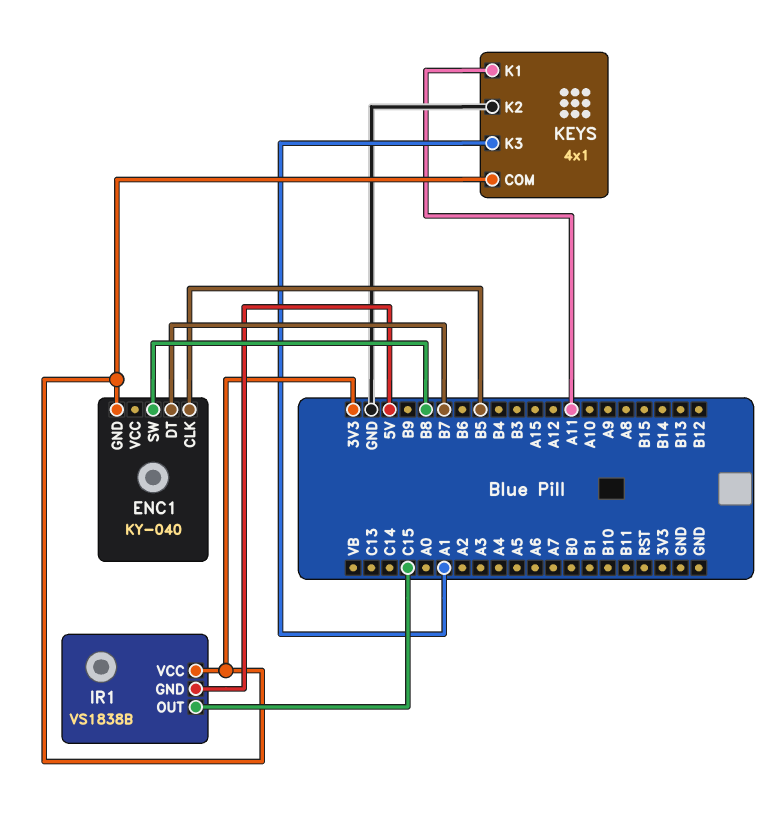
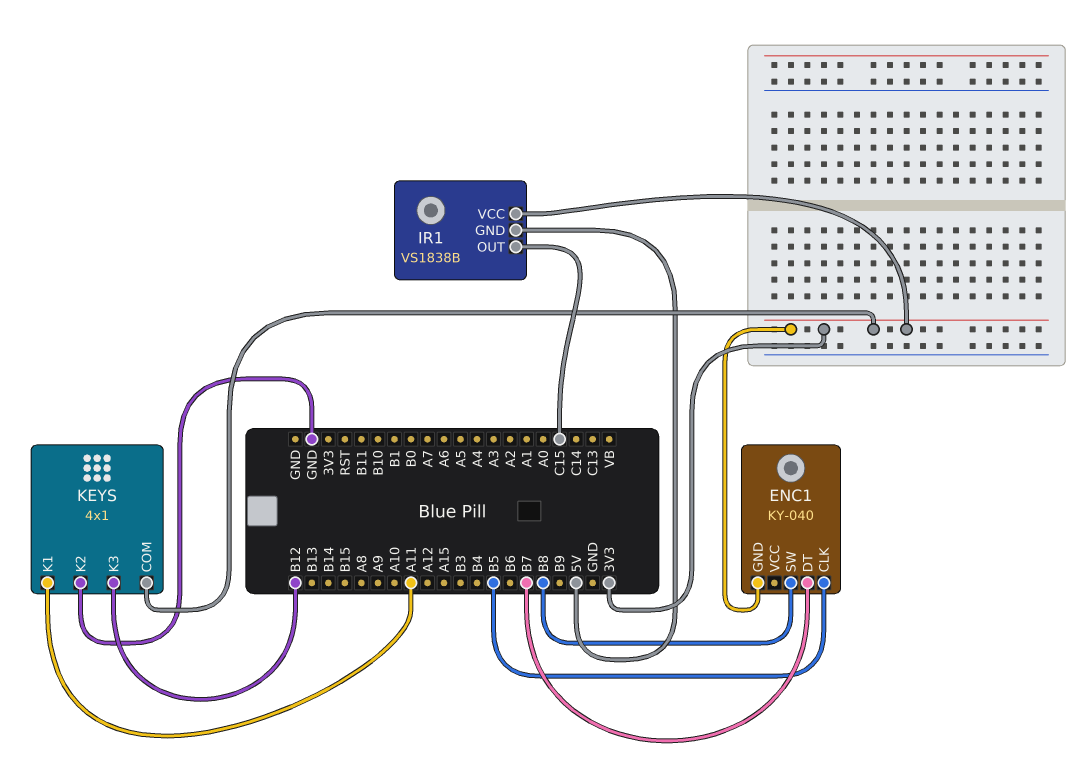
KEYS pin K3: A1 -> B12

